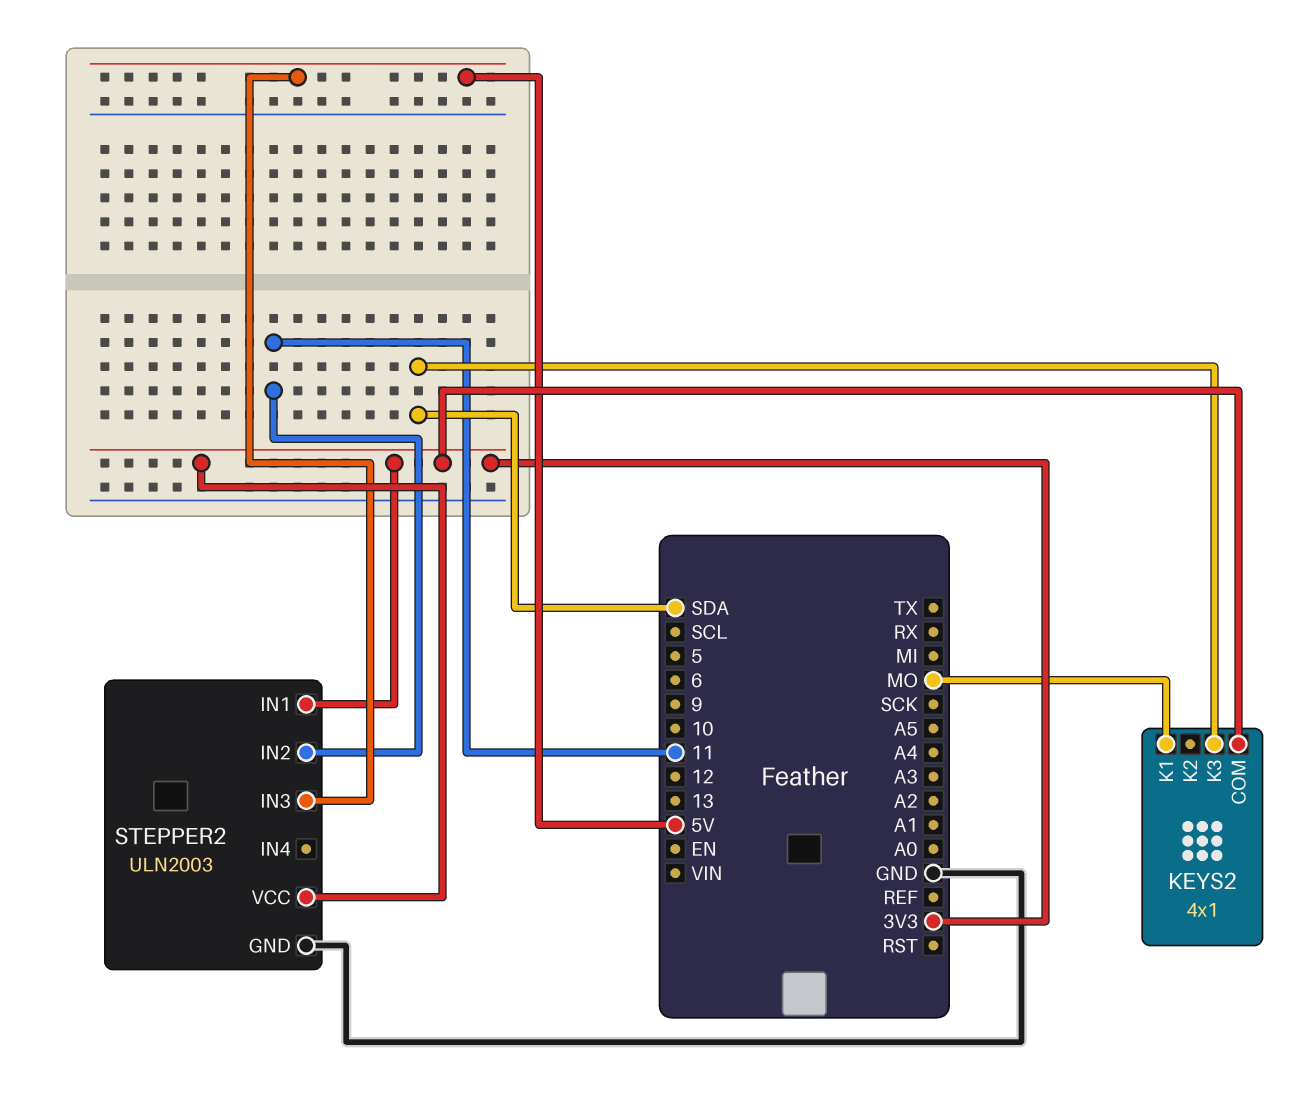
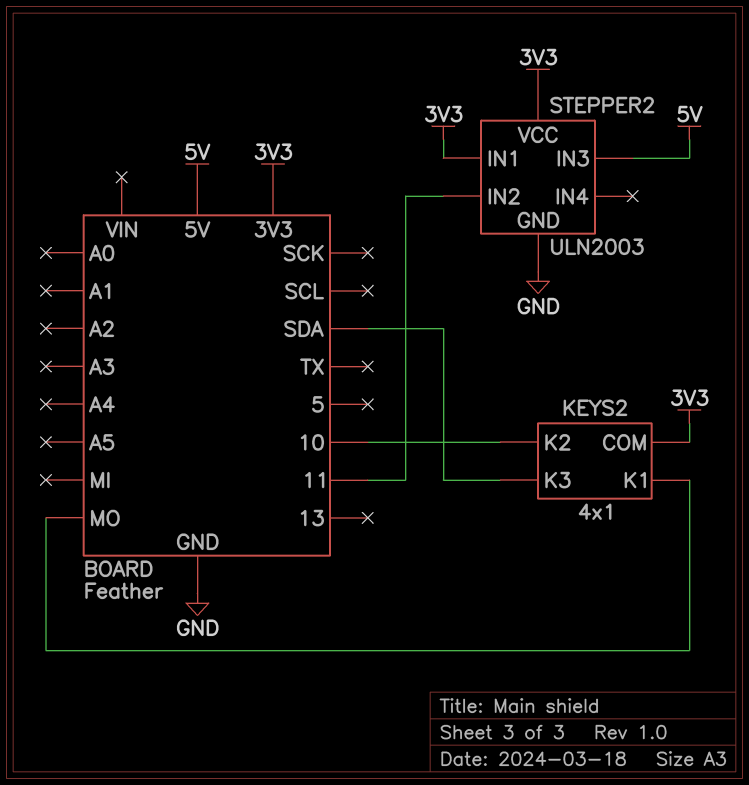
KEYS2 pin K2: none -> 10

